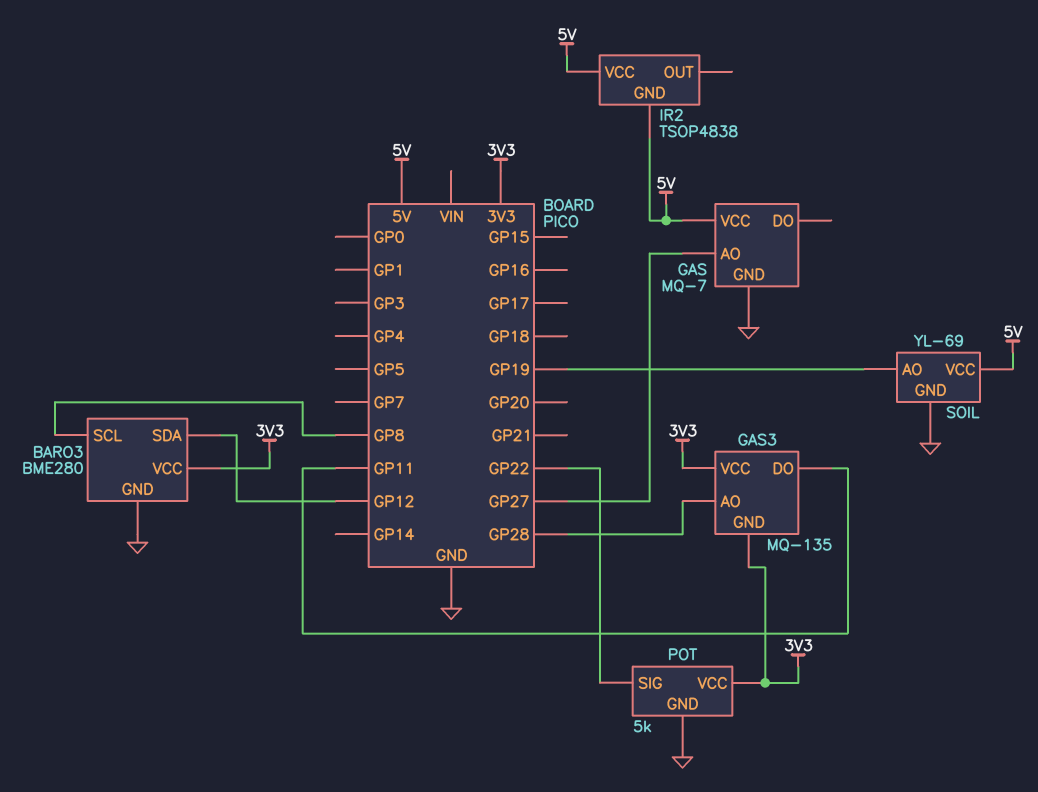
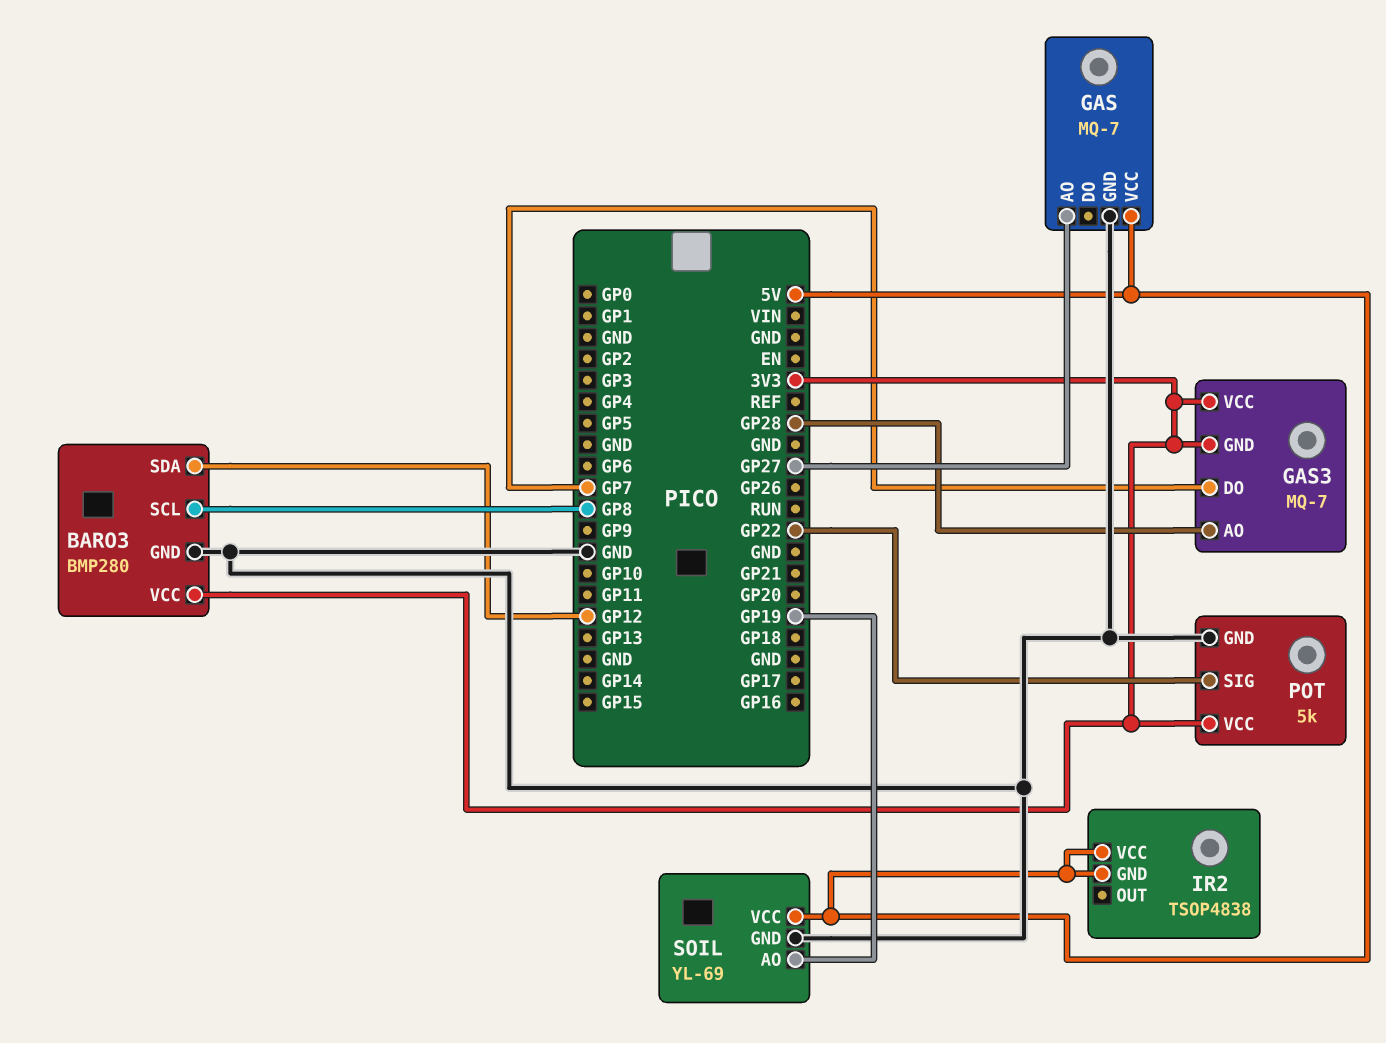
BARO3: BME280 -> BMP280
GAS3: MQ-135 -> MQ-7
GAS3 pin DO: GP11 -> GP7

